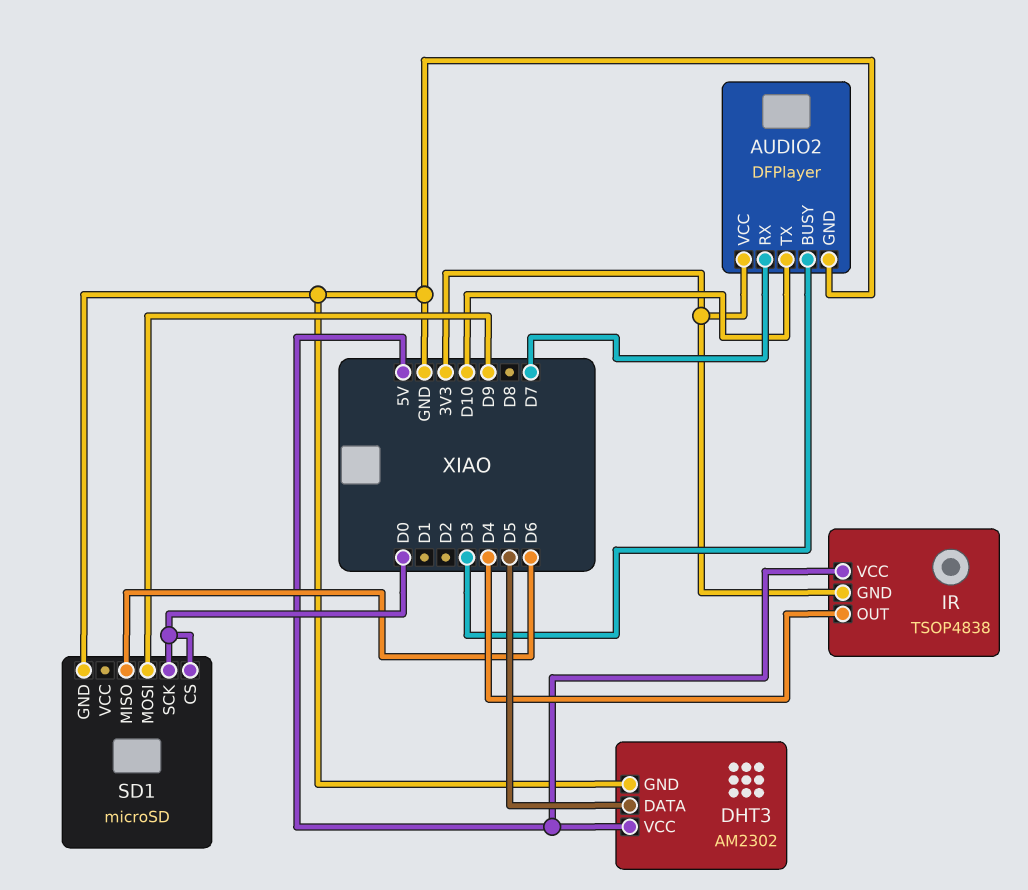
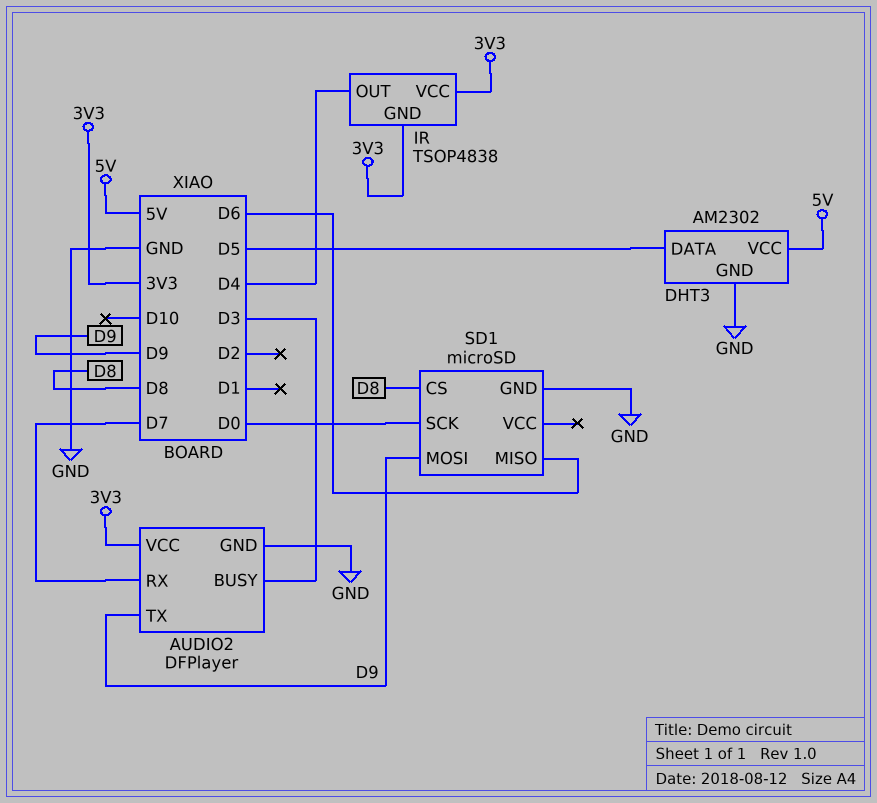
AUDIO2 pin TX: D10 -> D9
IR pin VCC: 5V -> 3V3
SD1 pin CS: D0 -> D8

